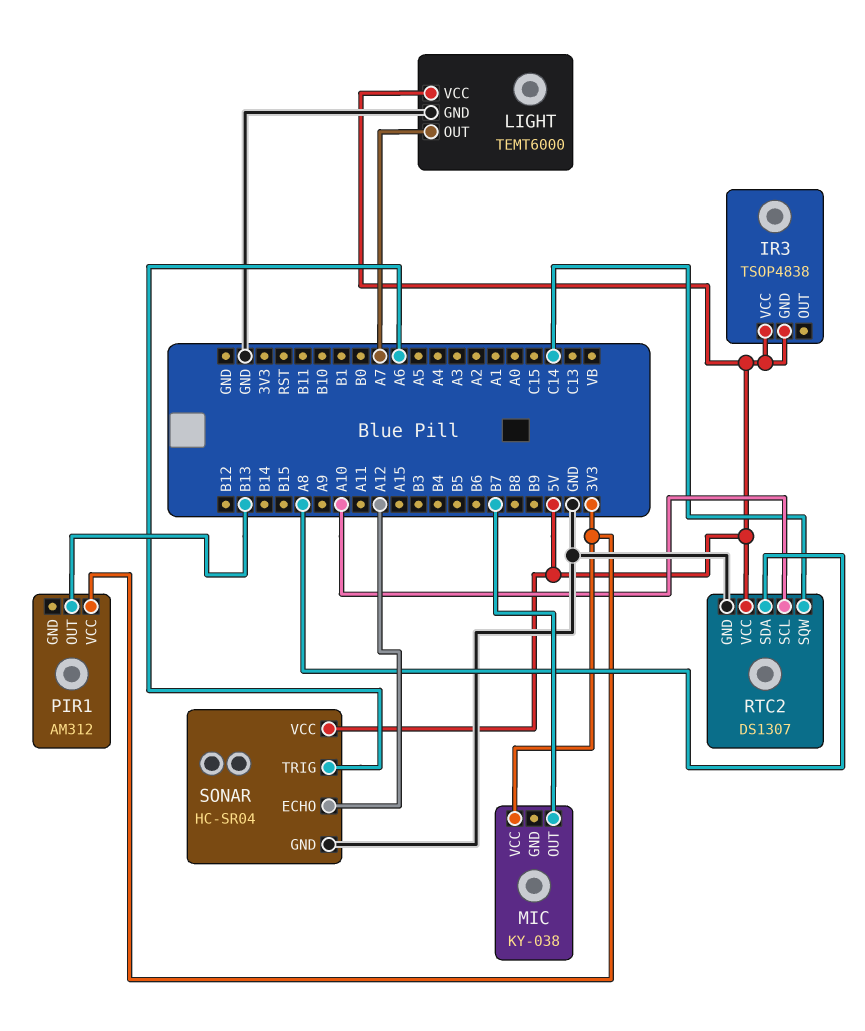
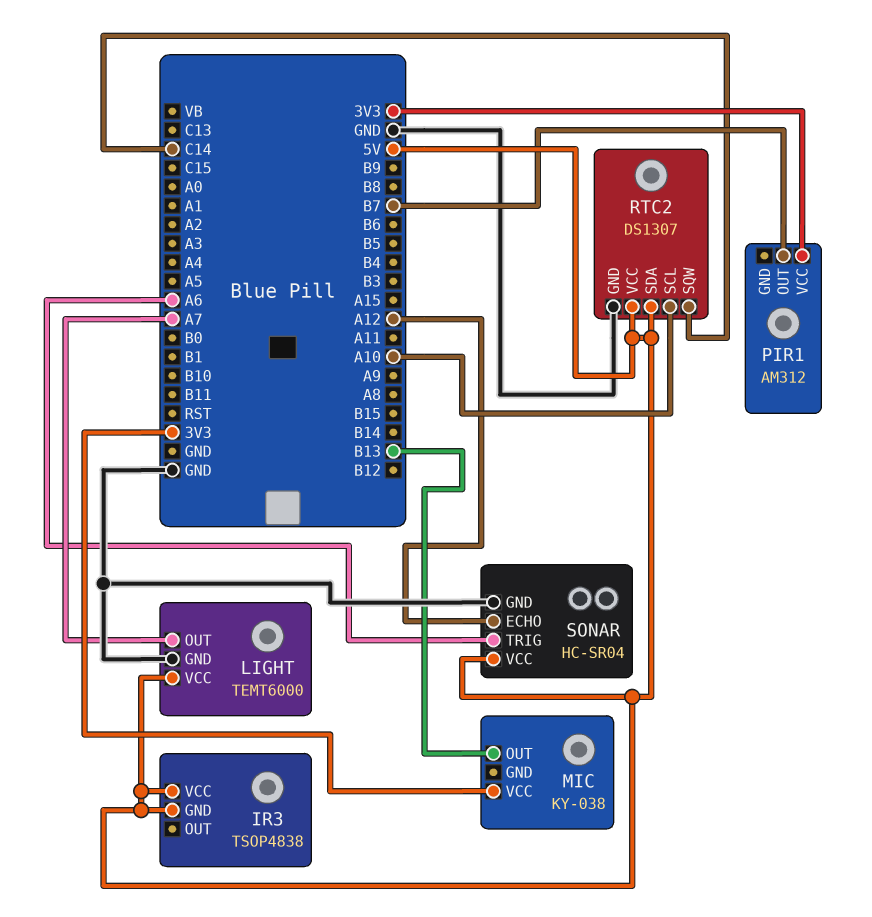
MIC pin OUT: B7 -> B13
PIR1 pin OUT: B13 -> B7
RTC2 pin SDA: A8 -> 5V

